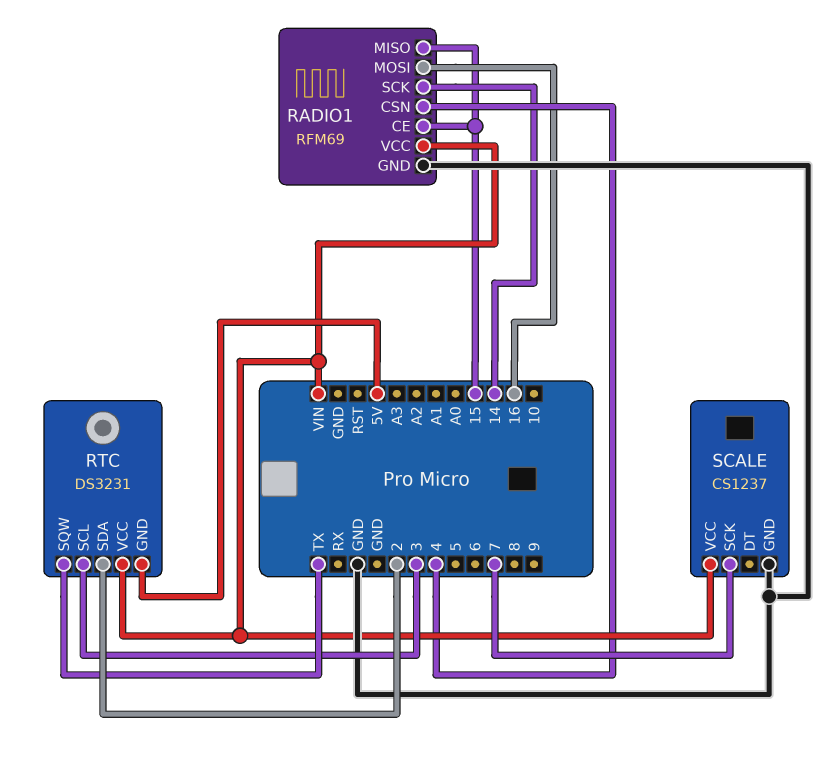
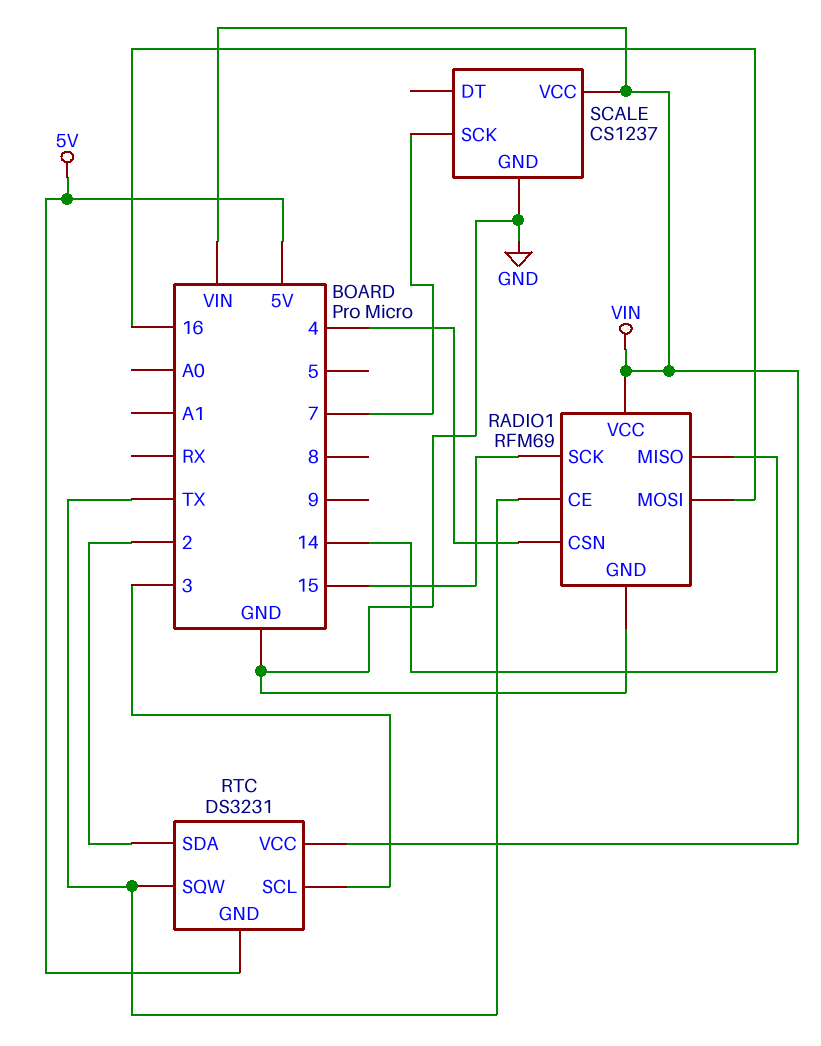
RADIO1 pin CE: 15 -> TX
RADIO1 pin MISO: 15 -> 14
RADIO1 pin SCK: 14 -> 15

